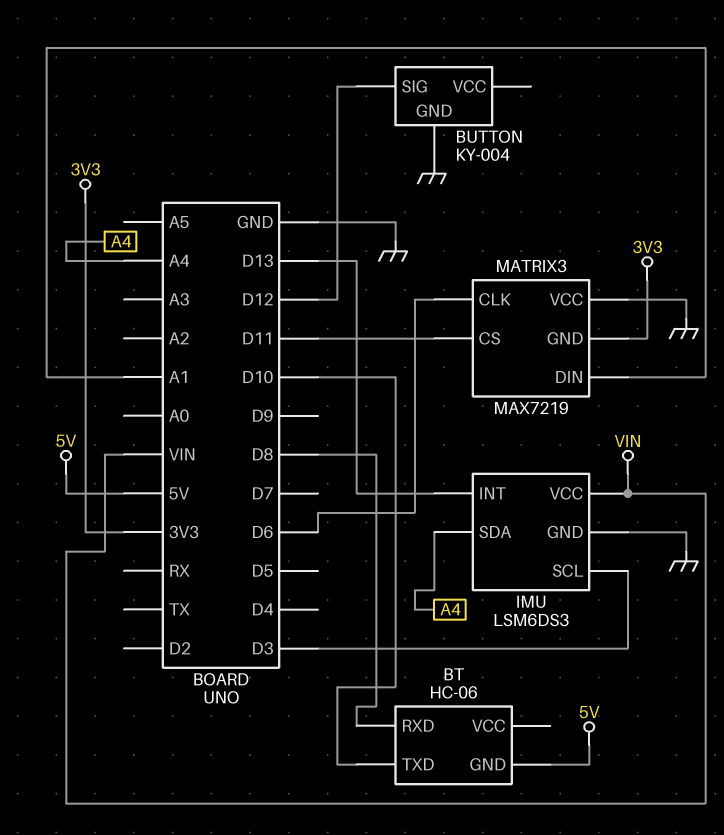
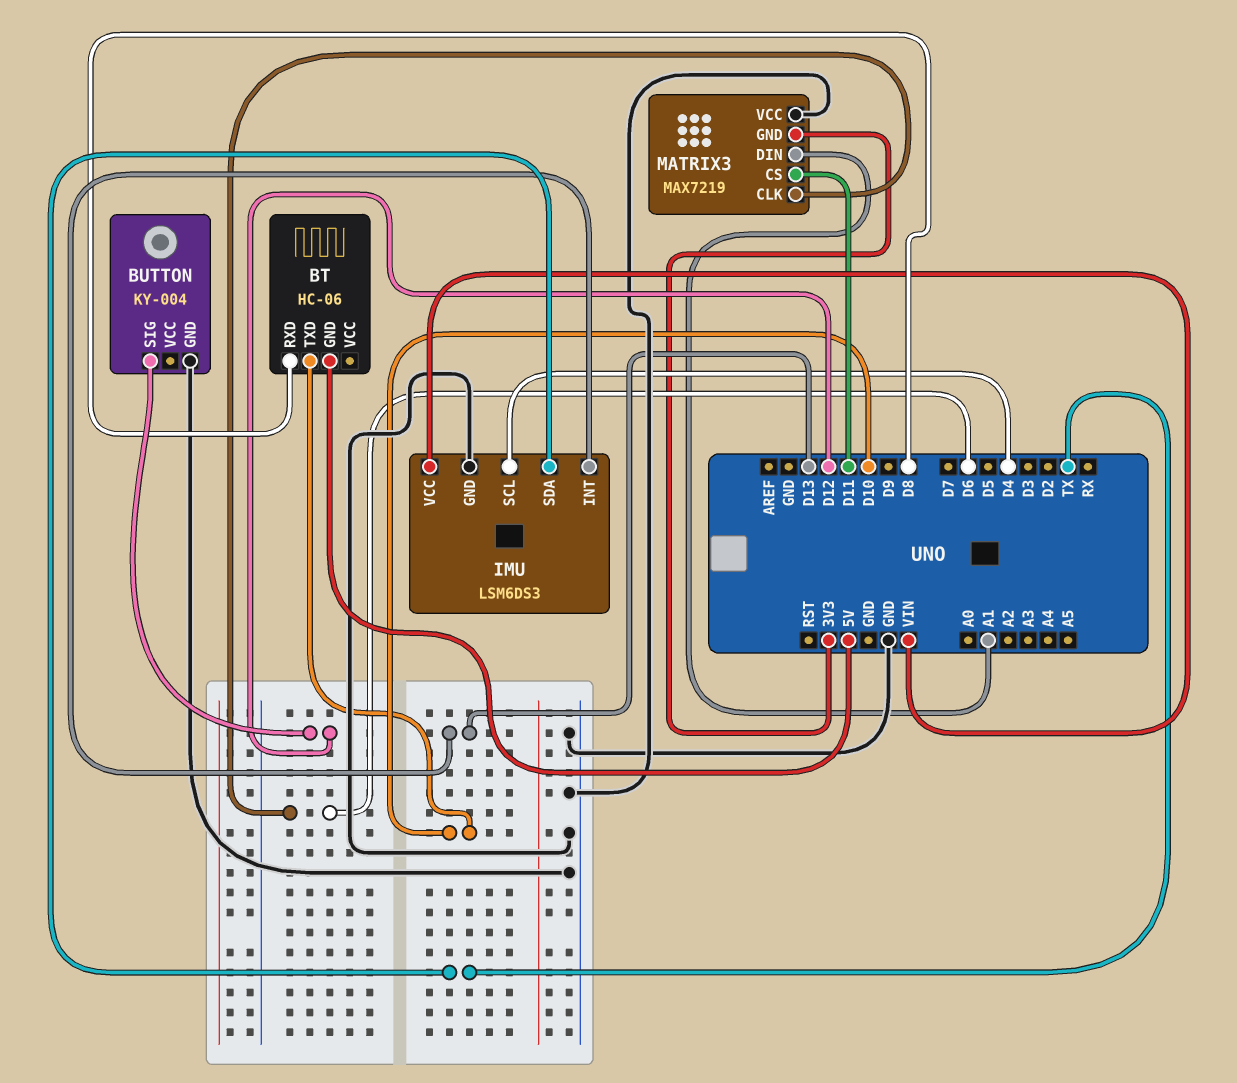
IMU pin SCL: D3 -> D4
IMU pin SDA: A4 -> TX

